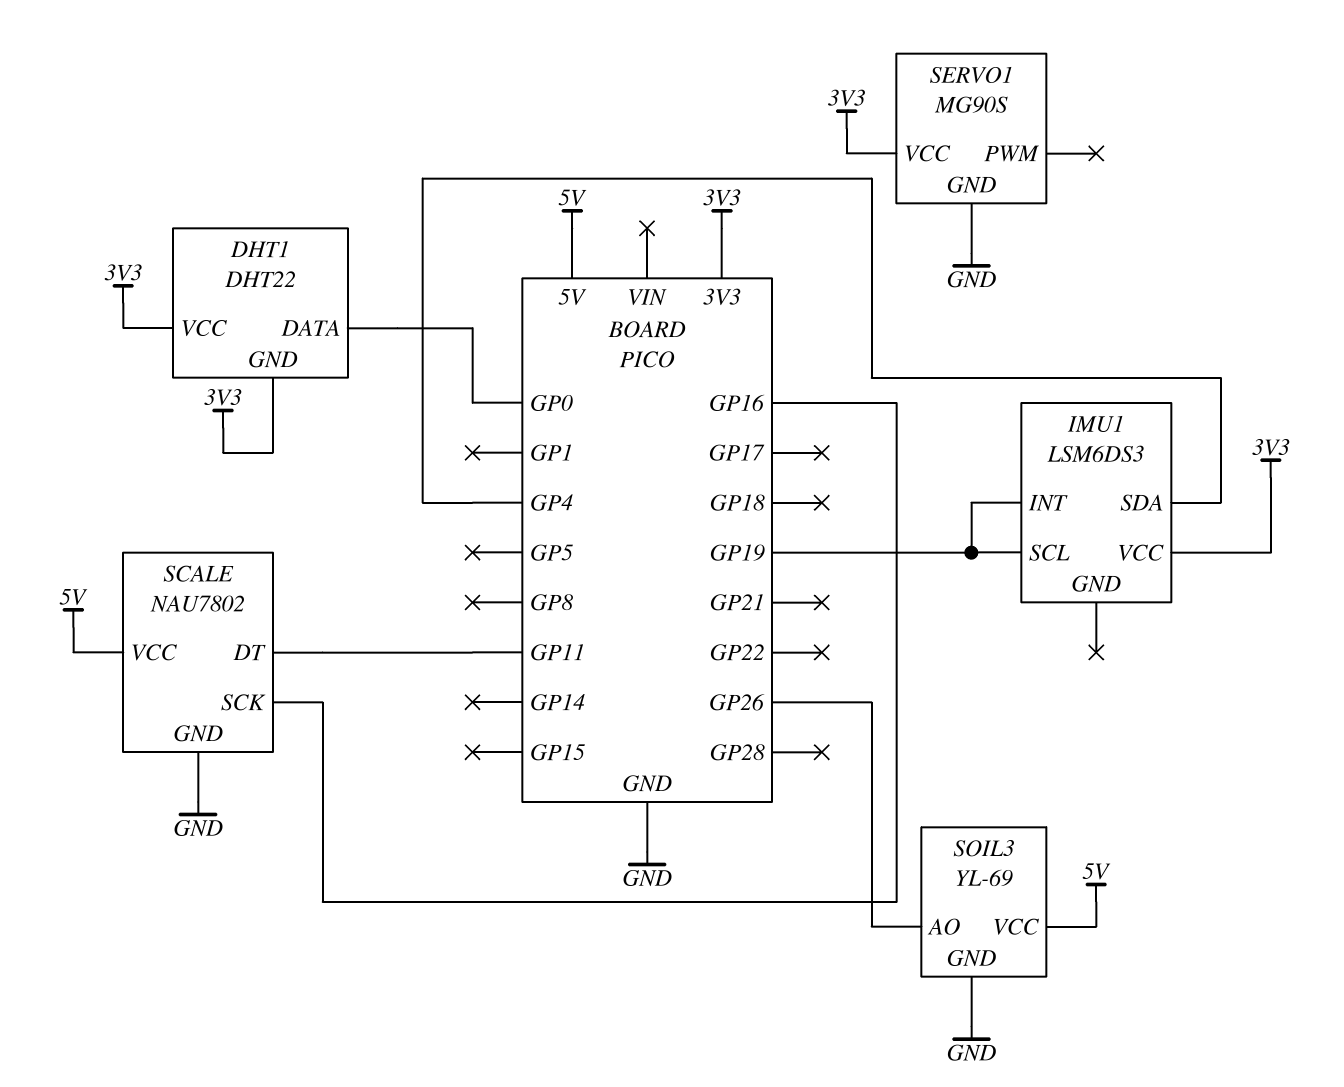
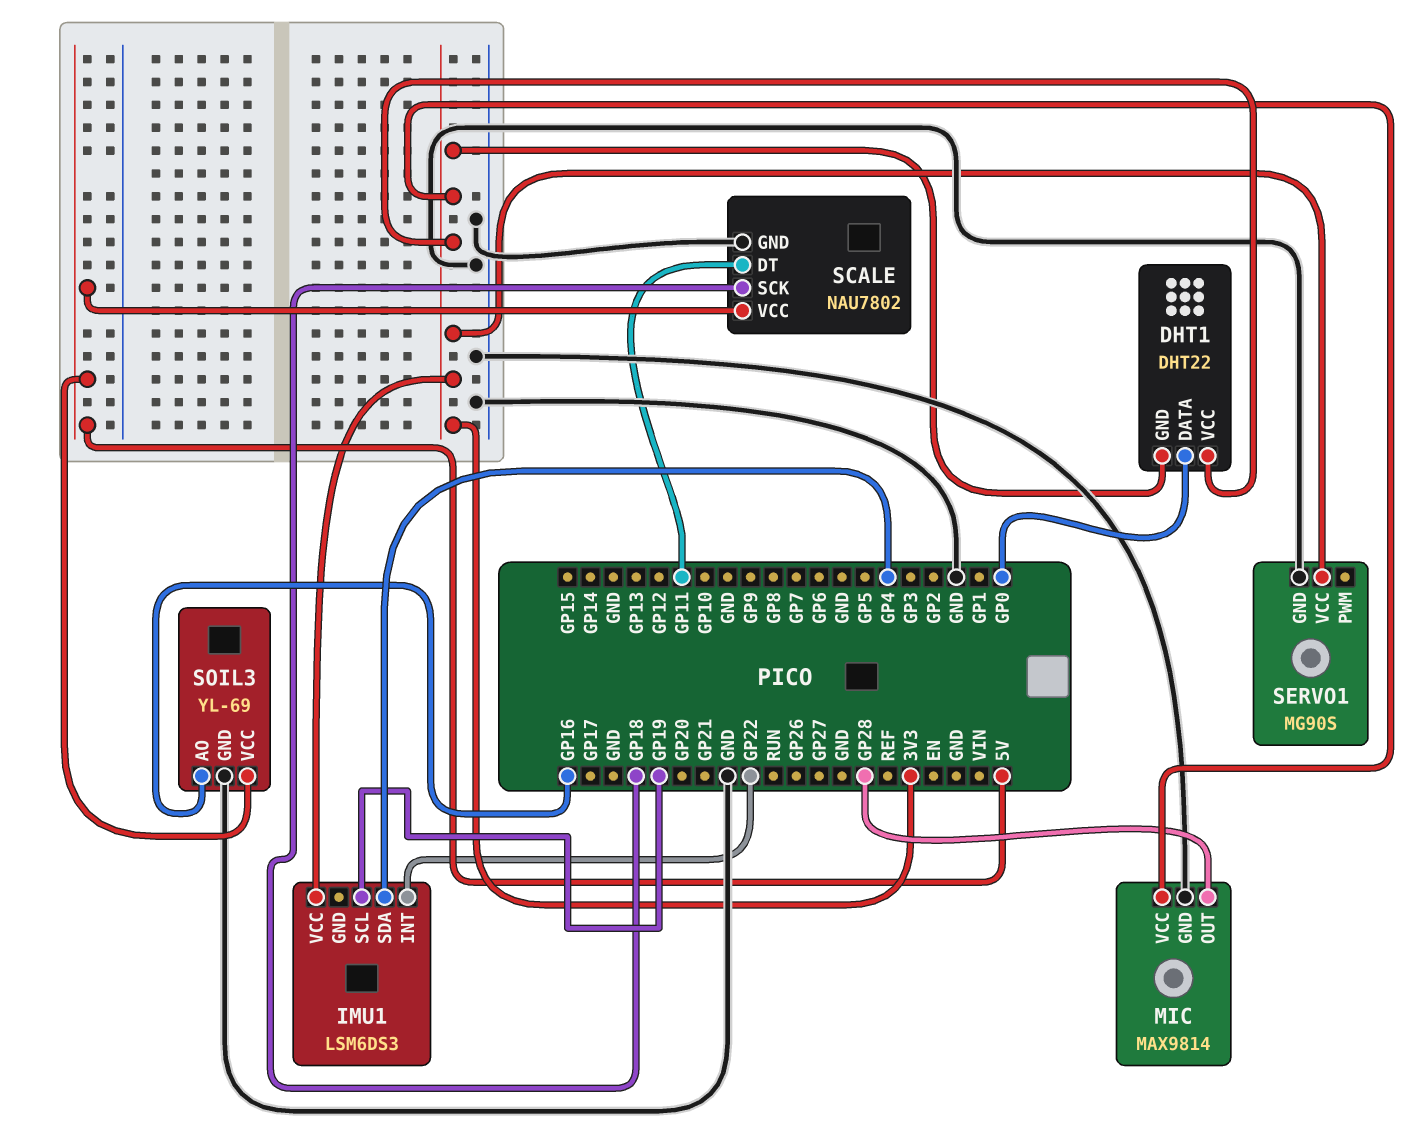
IMU1 pin INT: GP19 -> GP22
MIC: none -> MAX9814
MIC pin GND: none -> GND
MIC pin OUT: none -> GP28
MIC pin VCC: none -> 3V3
SCALE pin SCK: GP16 -> GP18
SOIL3 pin AO: GP26 -> GP16

